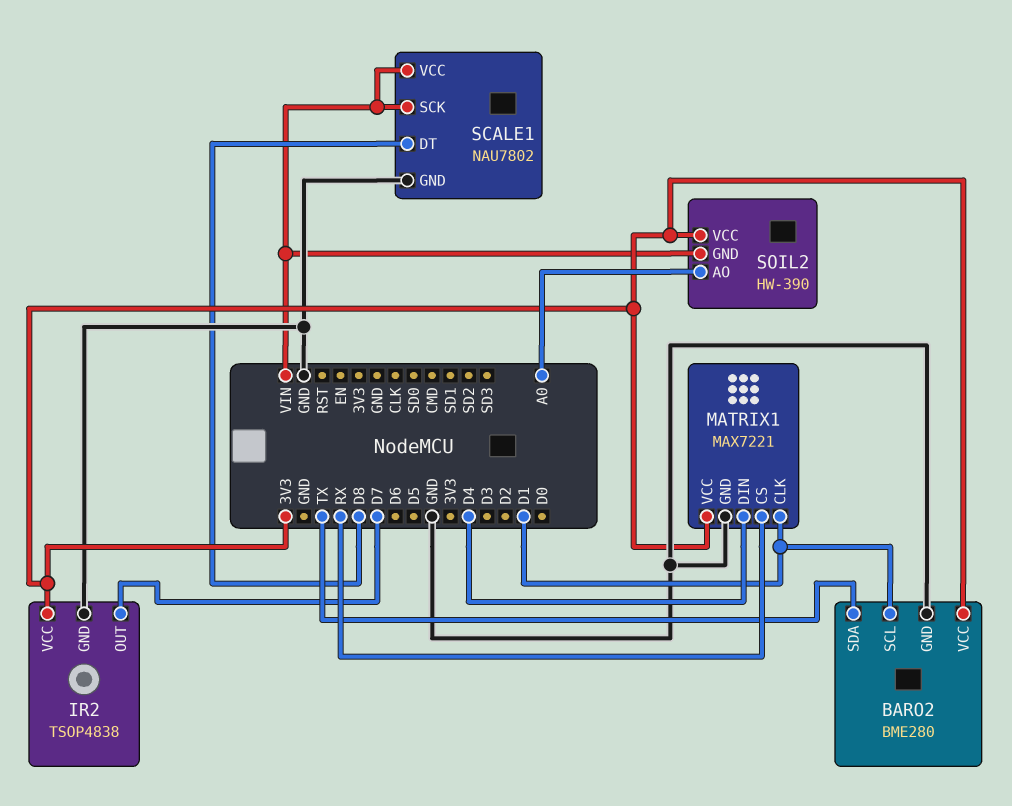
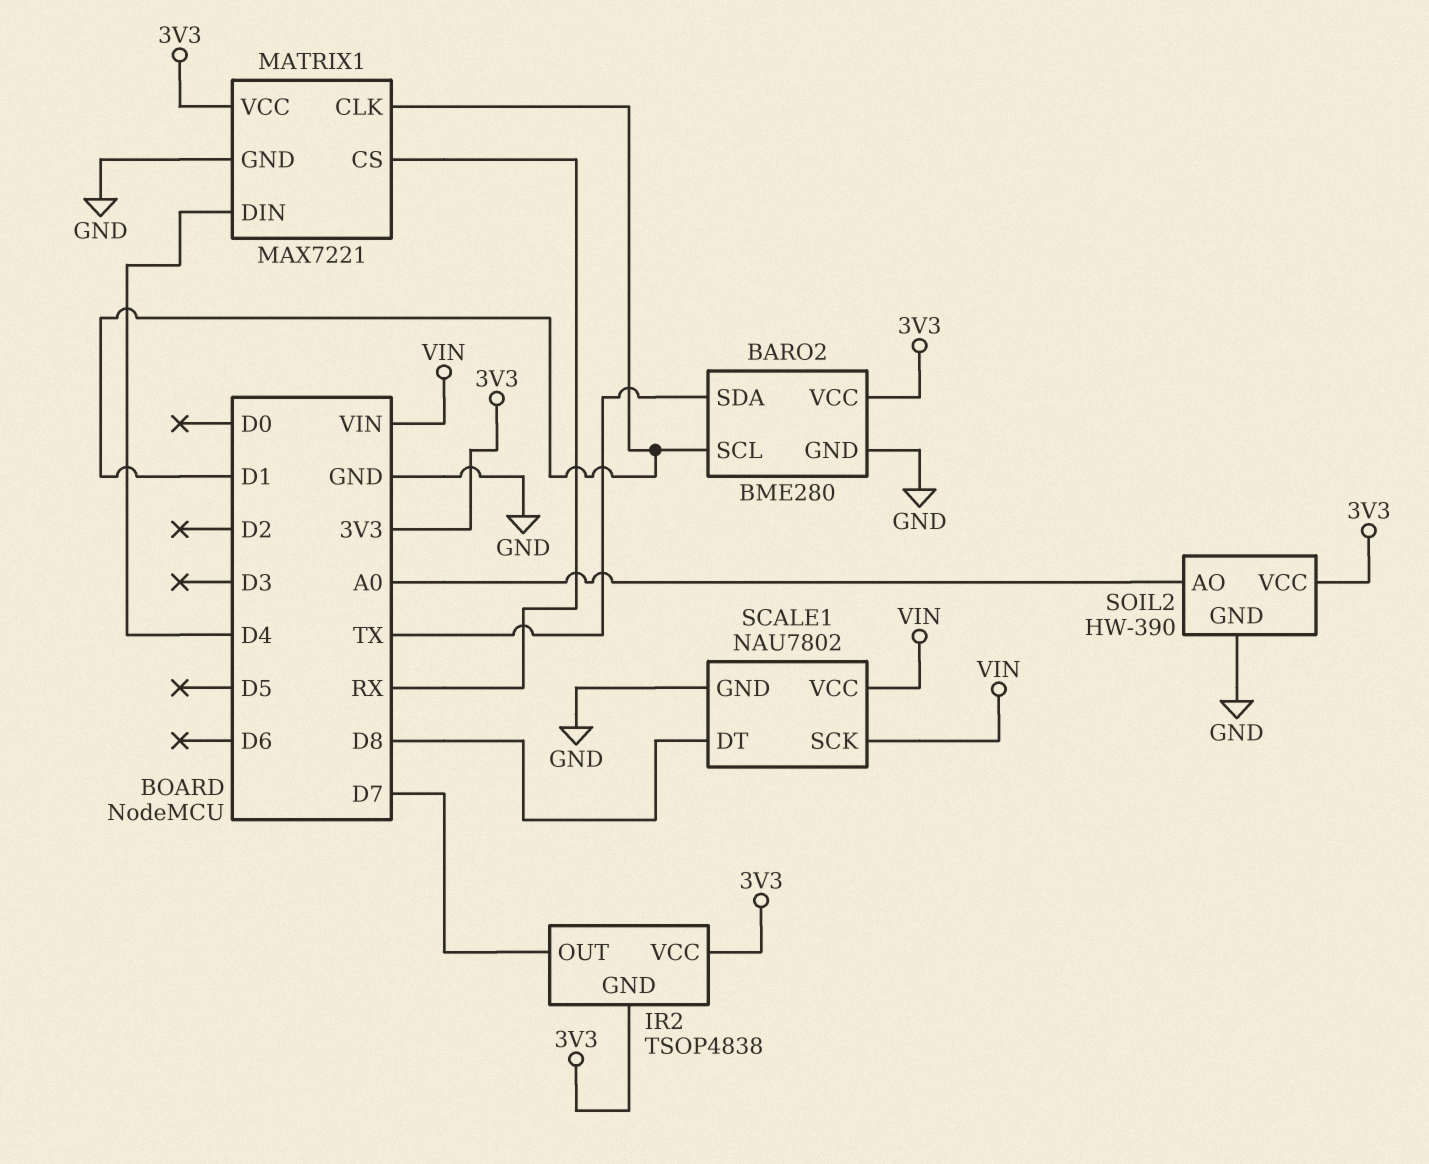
IR2 pin GND: GND -> 3V3
SOIL2 pin GND: VIN -> GND

